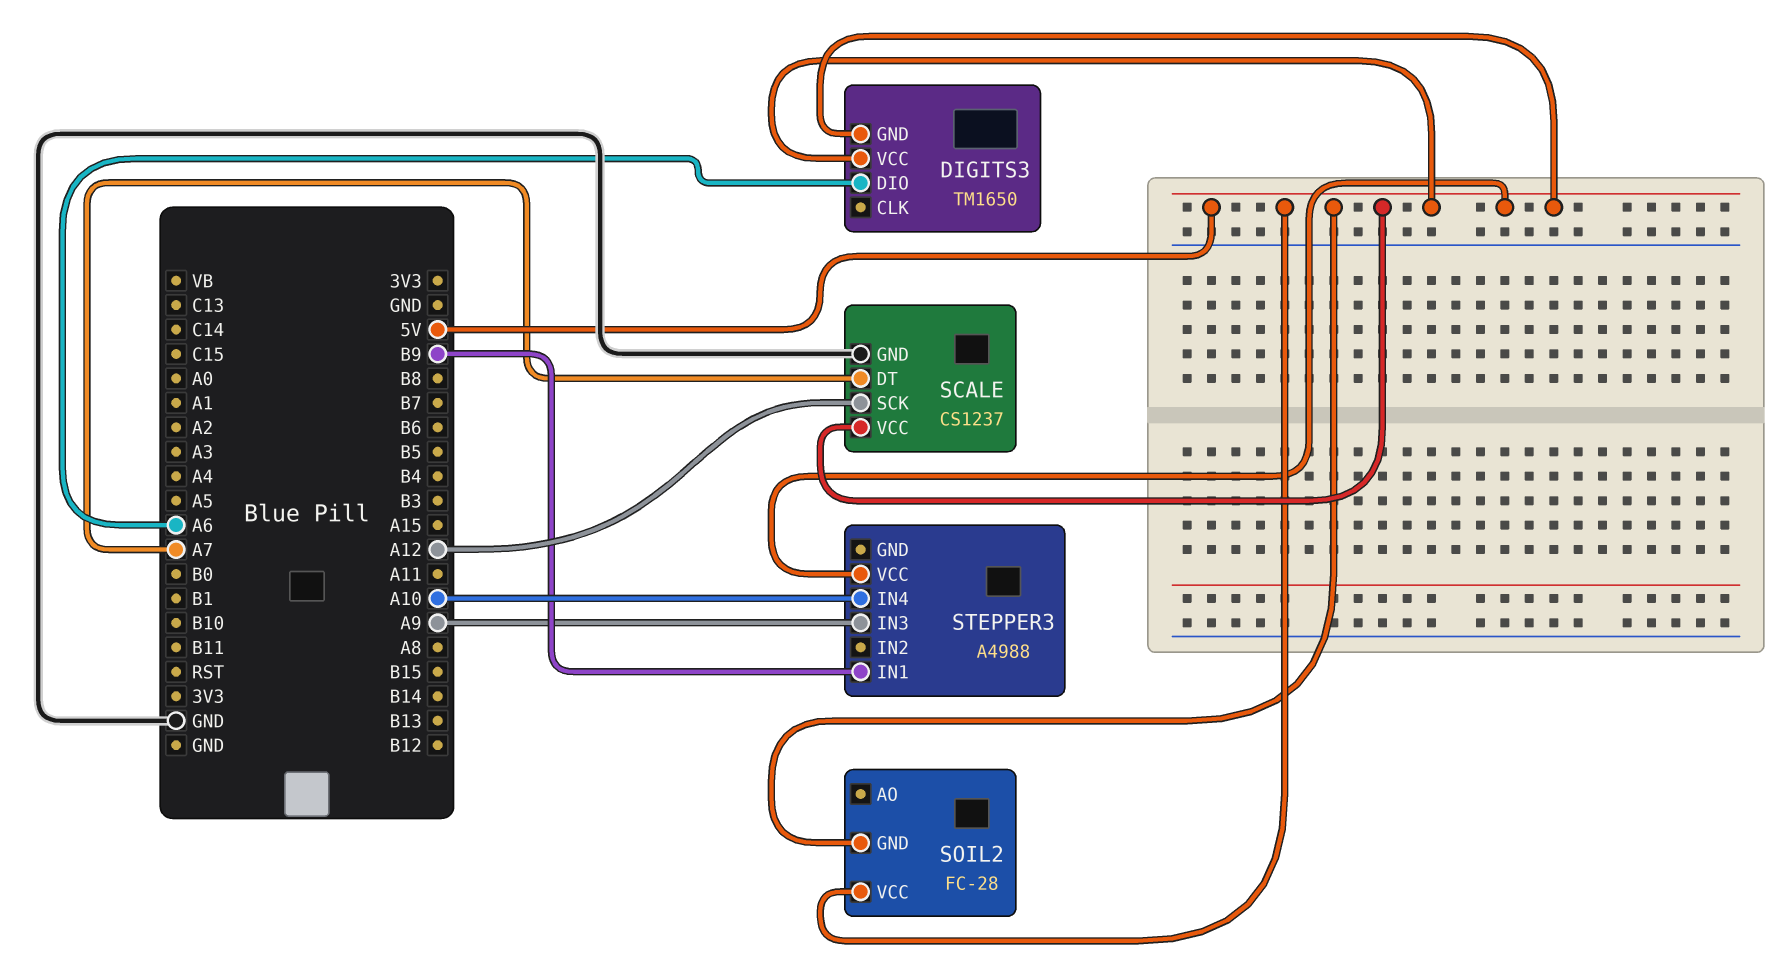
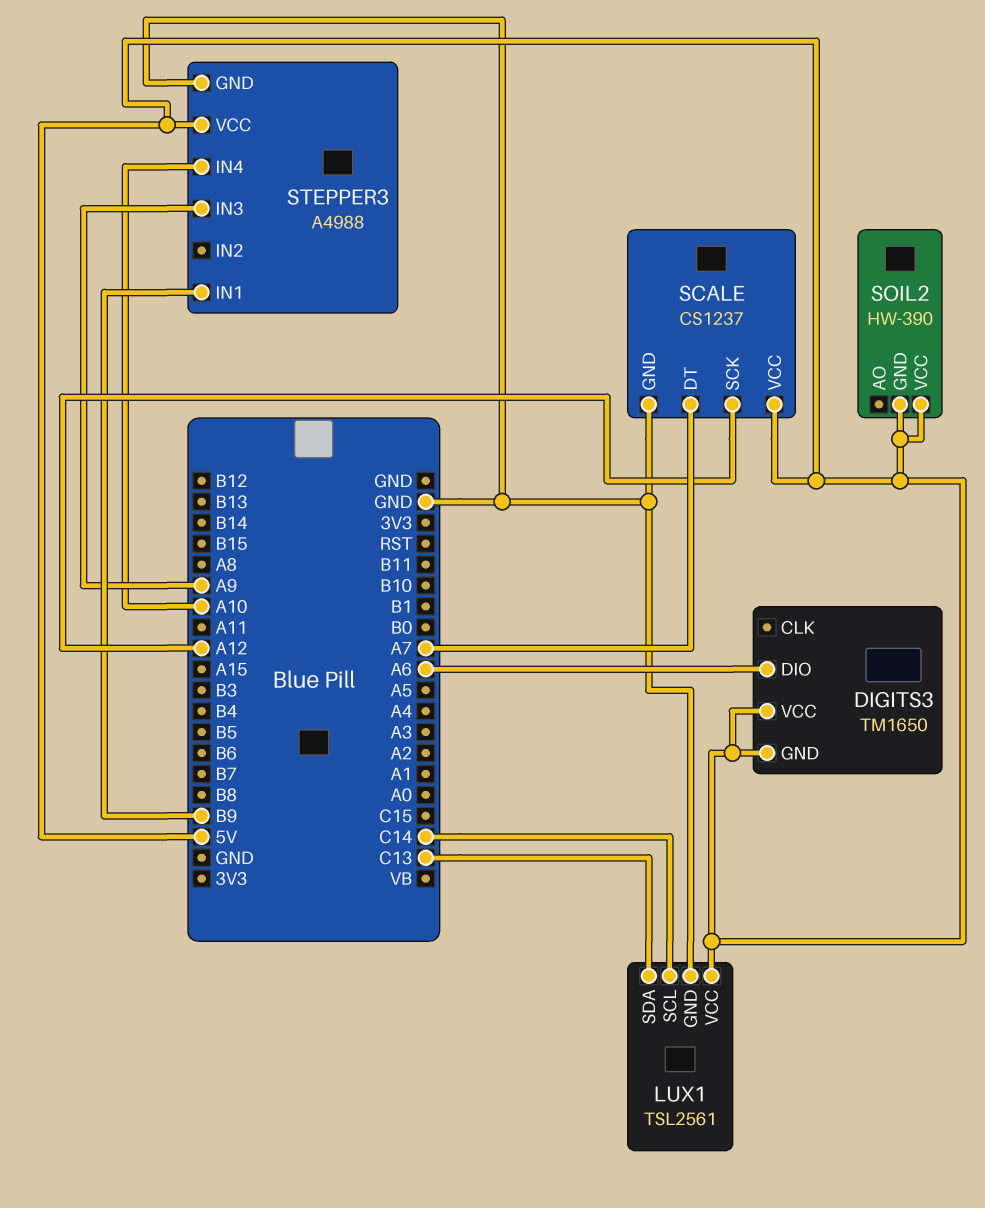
LUX1: none -> TSL2561
LUX1 pin GND: none -> GND
LUX1 pin SCL: none -> C14
LUX1 pin SDA: none -> C13
LUX1 pin VCC: none -> 5V
SOIL2: FC-28 -> HW-390
STEPPER3 pin GND: none -> GND

